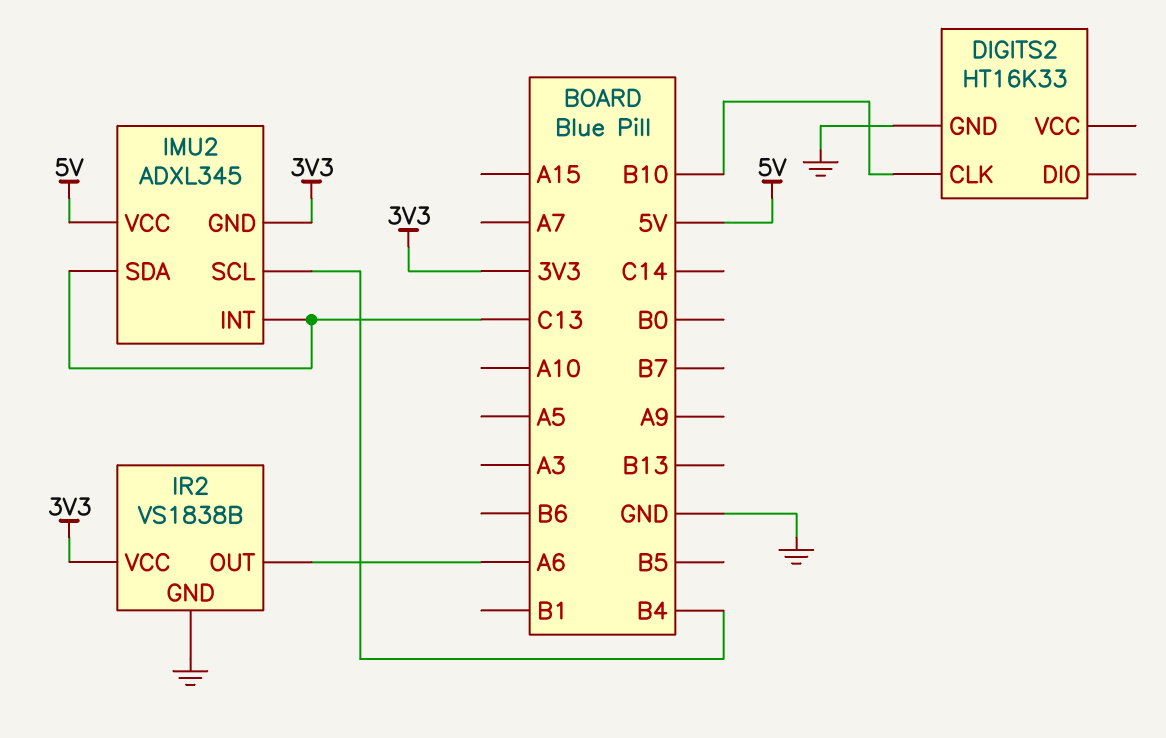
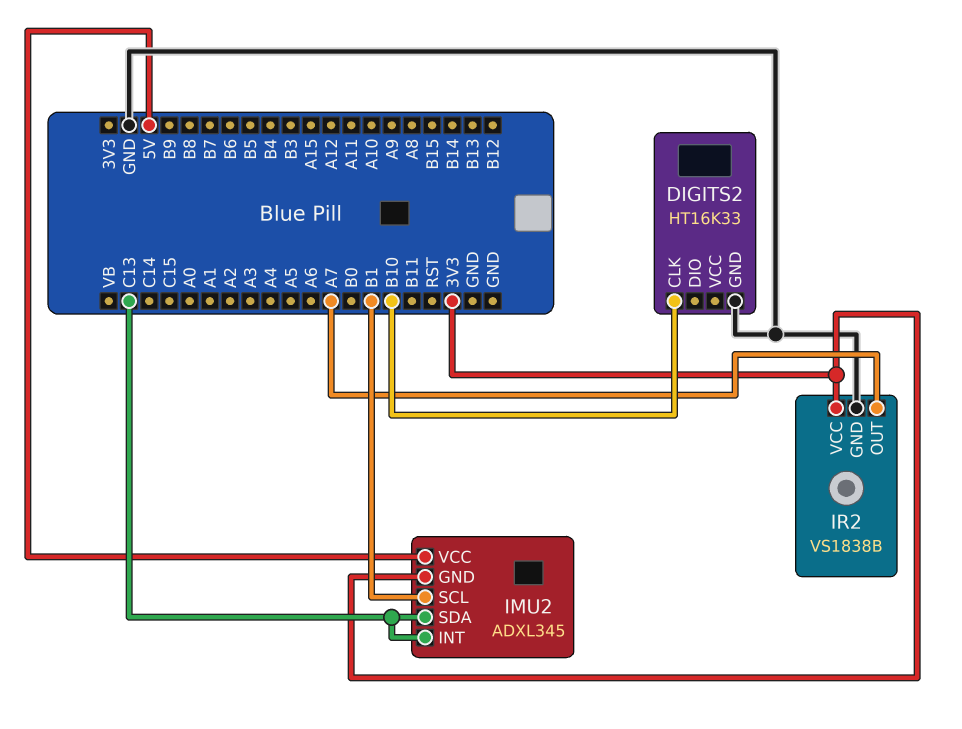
IMU2 pin SCL: B4 -> B1
IR2 pin OUT: A6 -> A7

